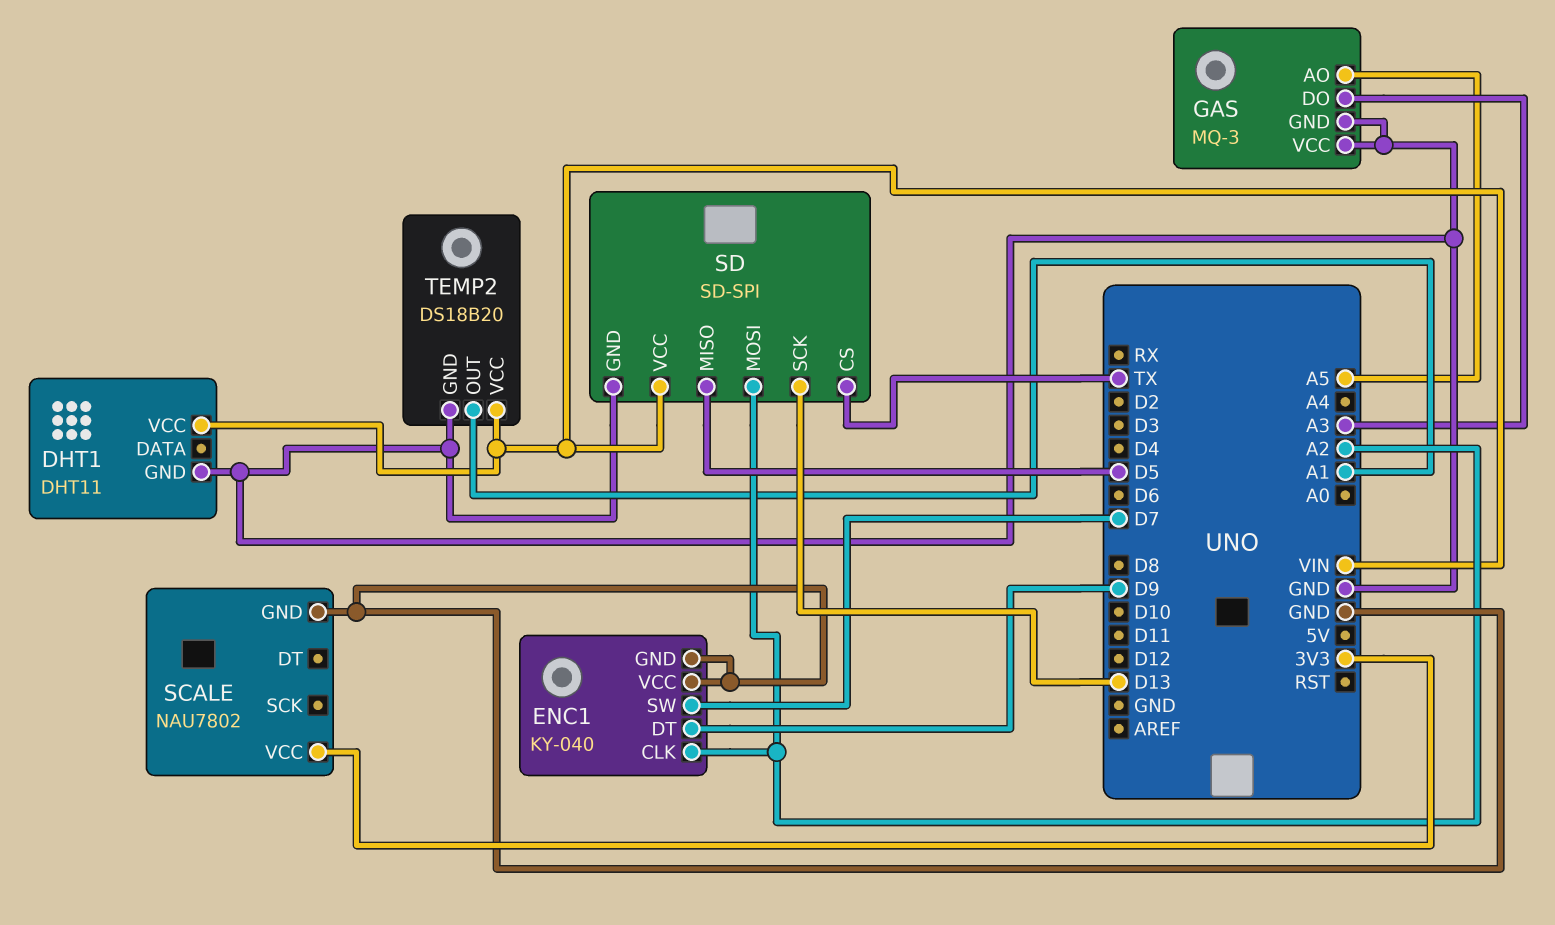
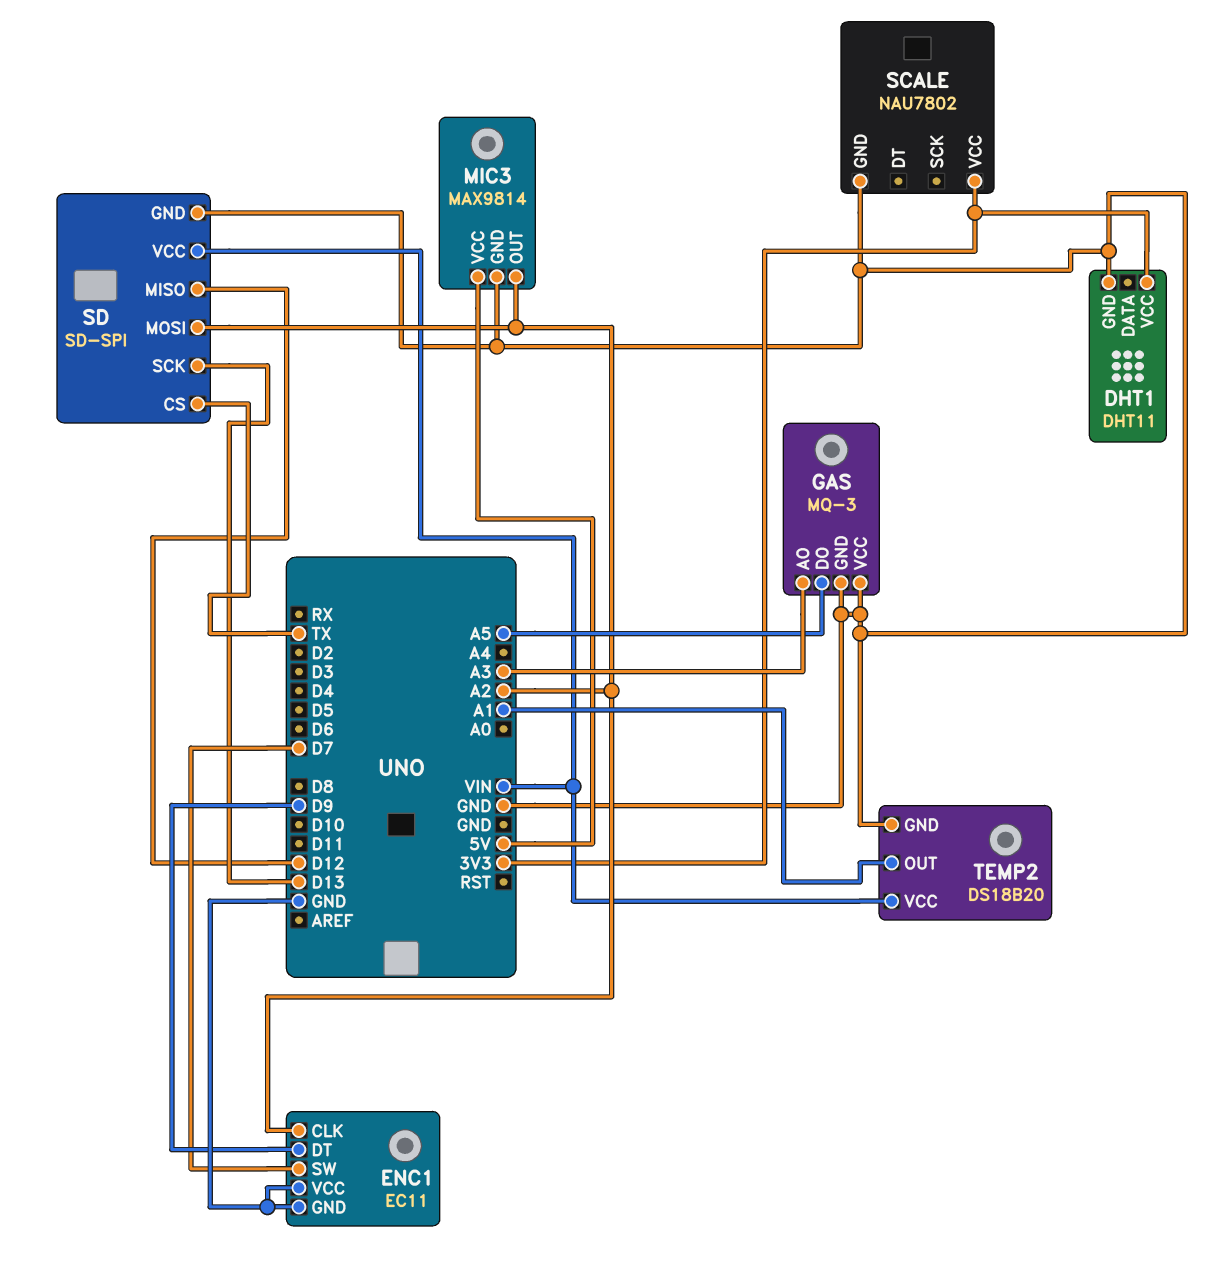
DHT1 pin VCC: VIN -> 3V3
ENC1: KY-040 -> EC11
GAS pin AO: A5 -> A3
GAS pin DO: A3 -> A5
MIC3: none -> MAX9814
MIC3 pin GND: none -> GND
MIC3 pin OUT: none -> A2
MIC3 pin VCC: none -> 5V
SD pin MISO: D5 -> D12

